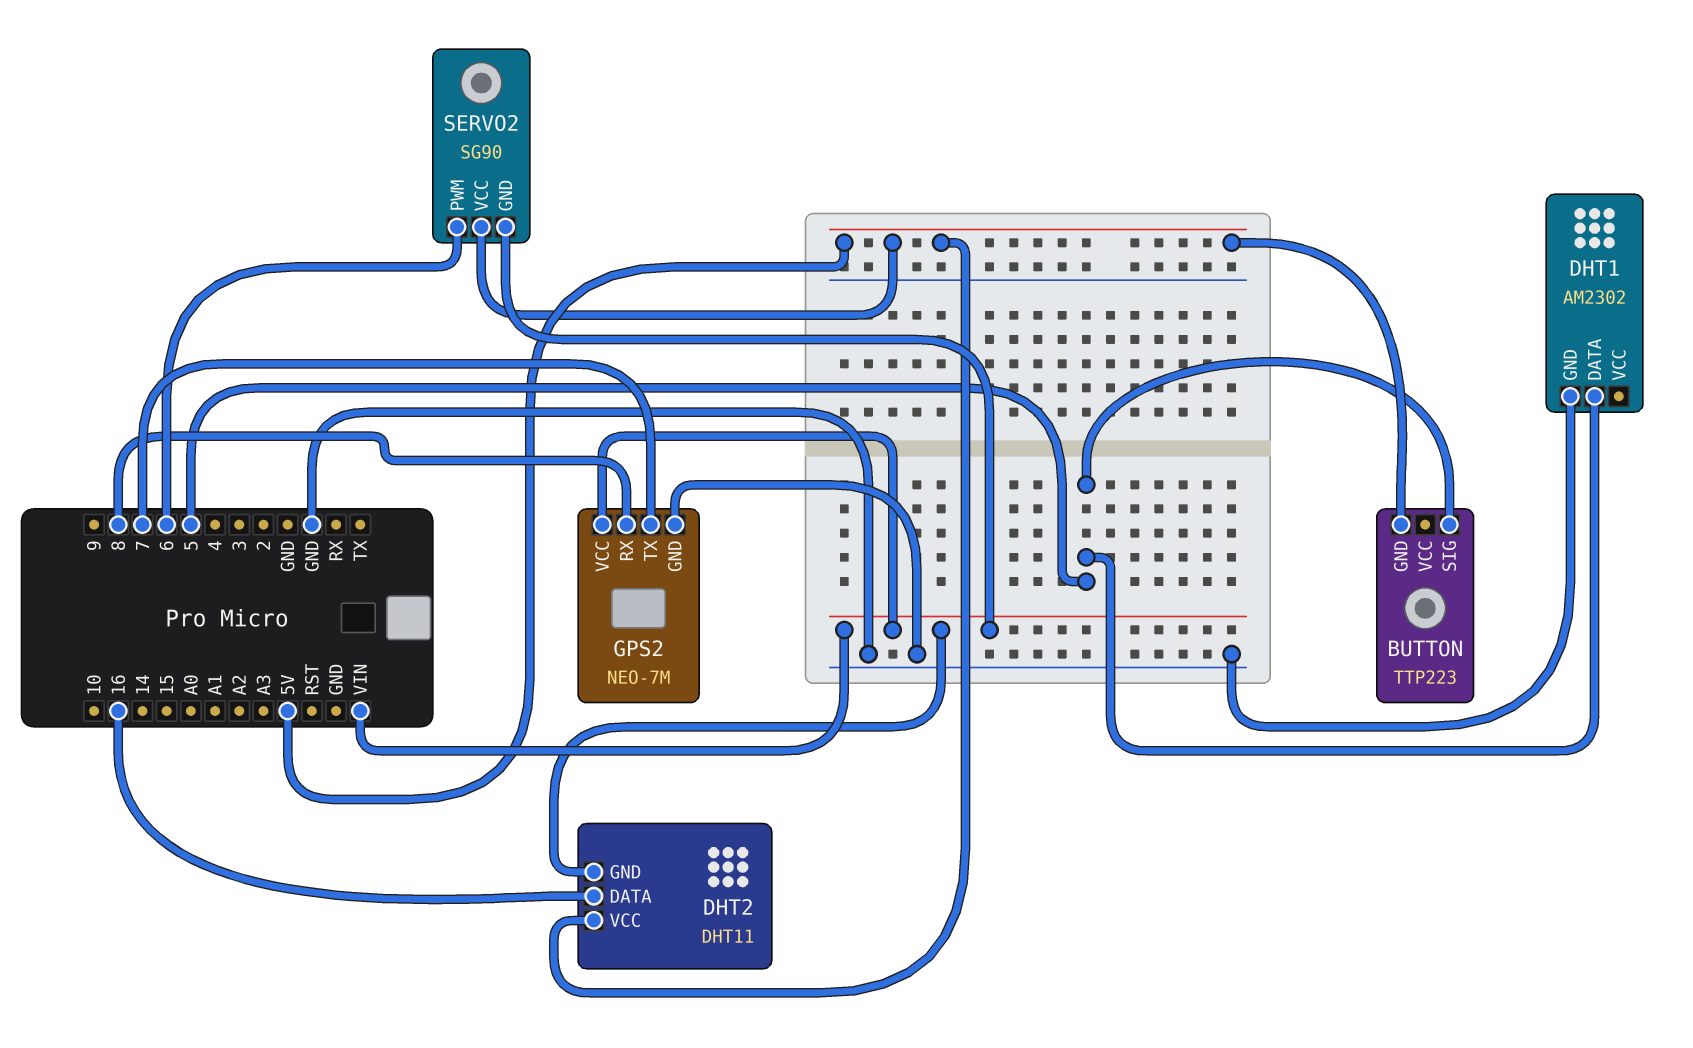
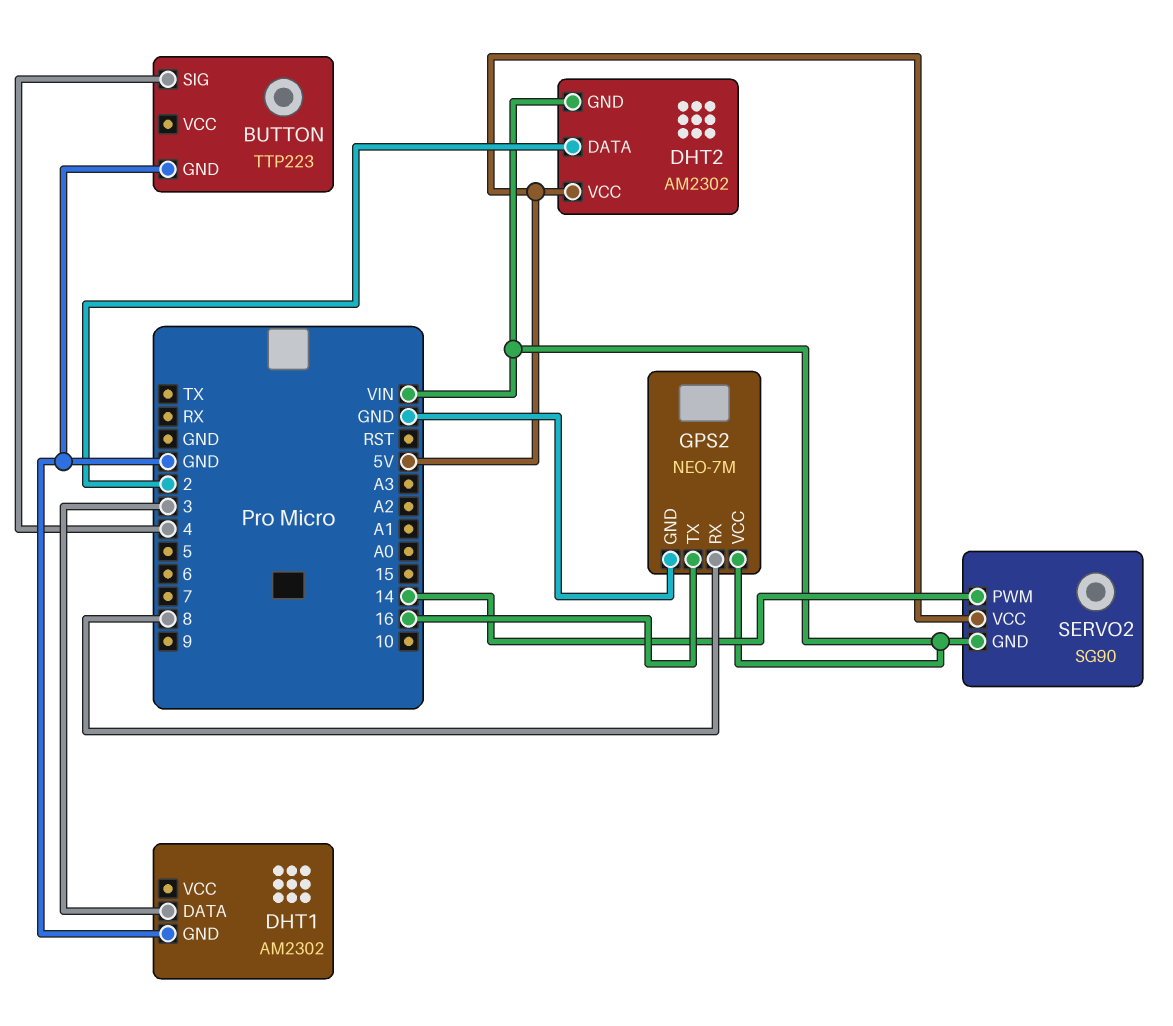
BUTTON pin GND: 5V -> GND
BUTTON pin SIG: 5 -> 4
DHT1 pin DATA: 5 -> 3
DHT2: DHT11 -> AM2302
DHT2 pin DATA: 16 -> 2
GPS2 pin TX: 7 -> 16
SERVO2 pin PWM: 6 -> 14

